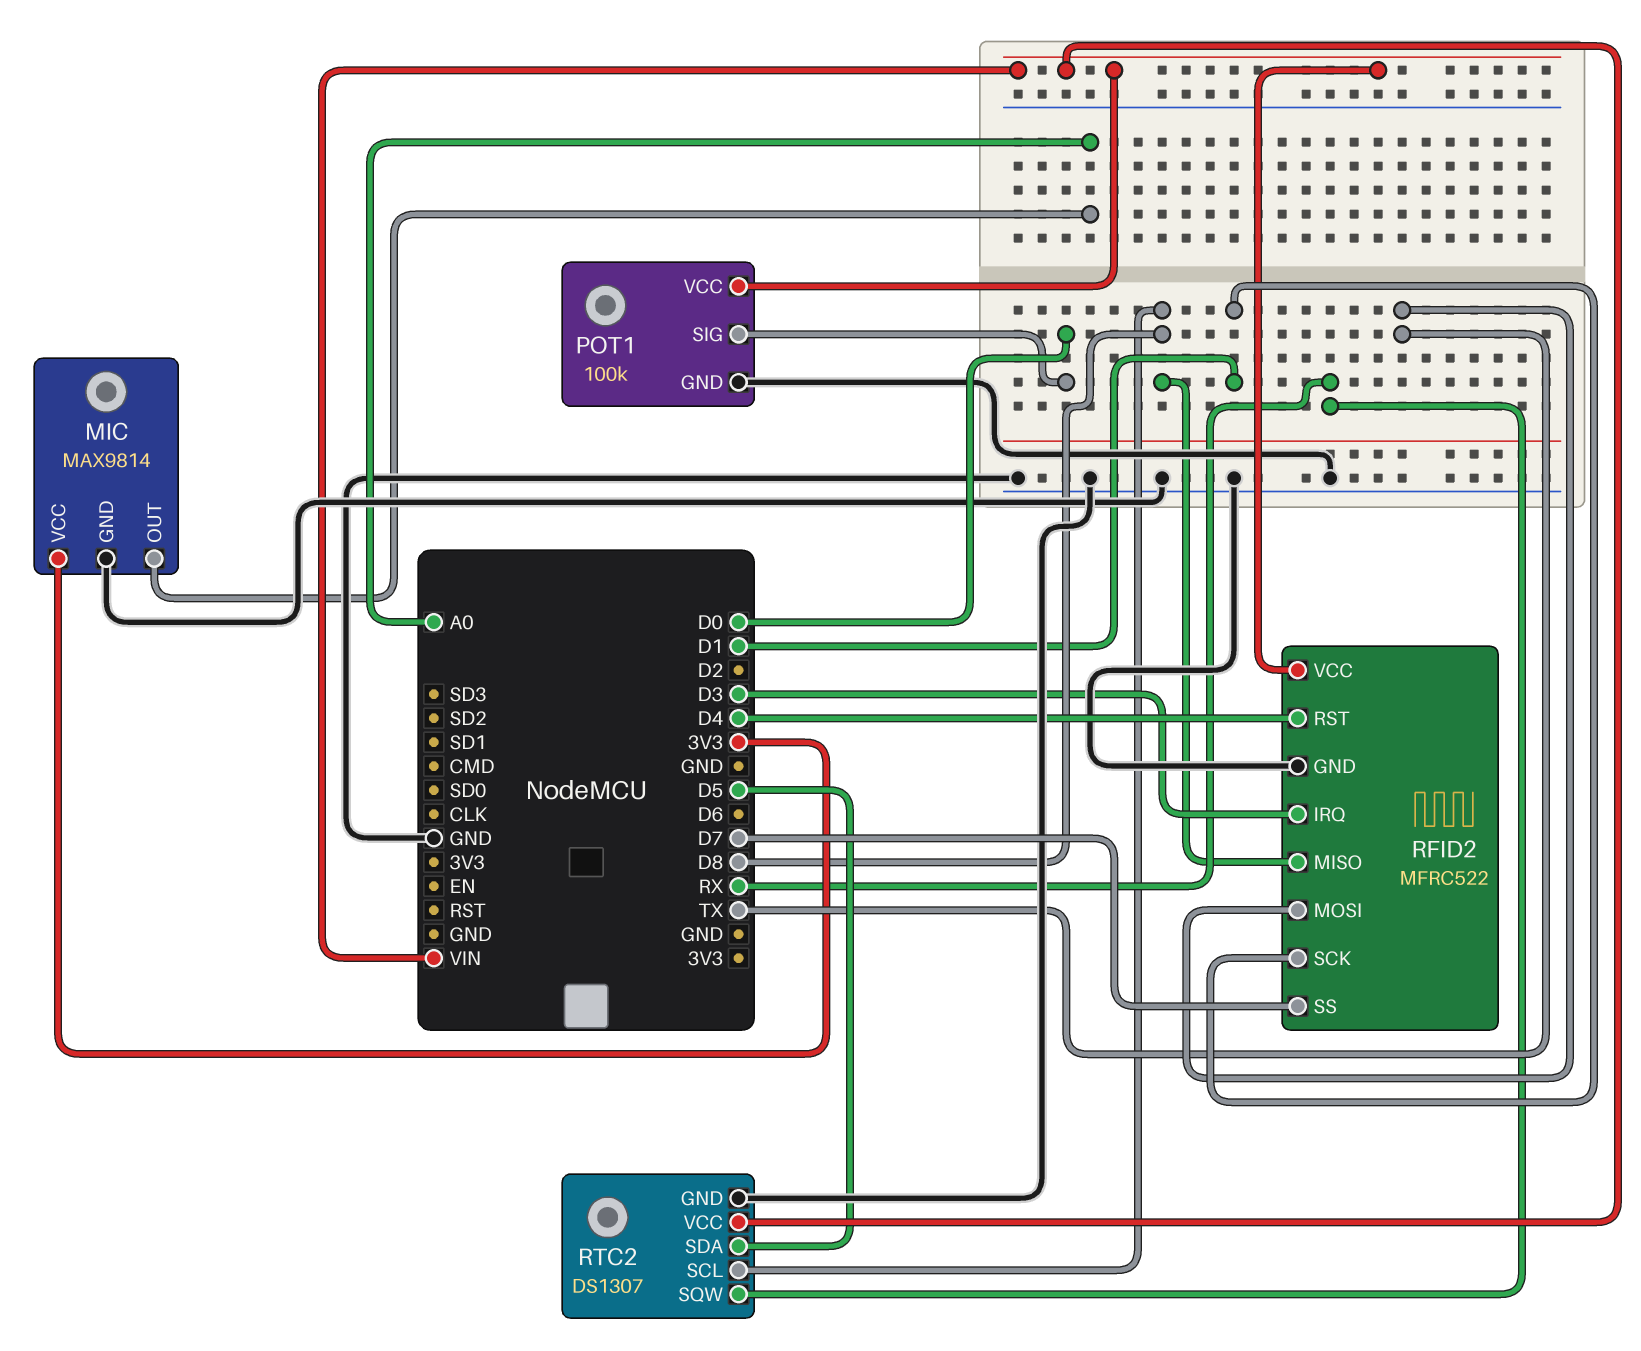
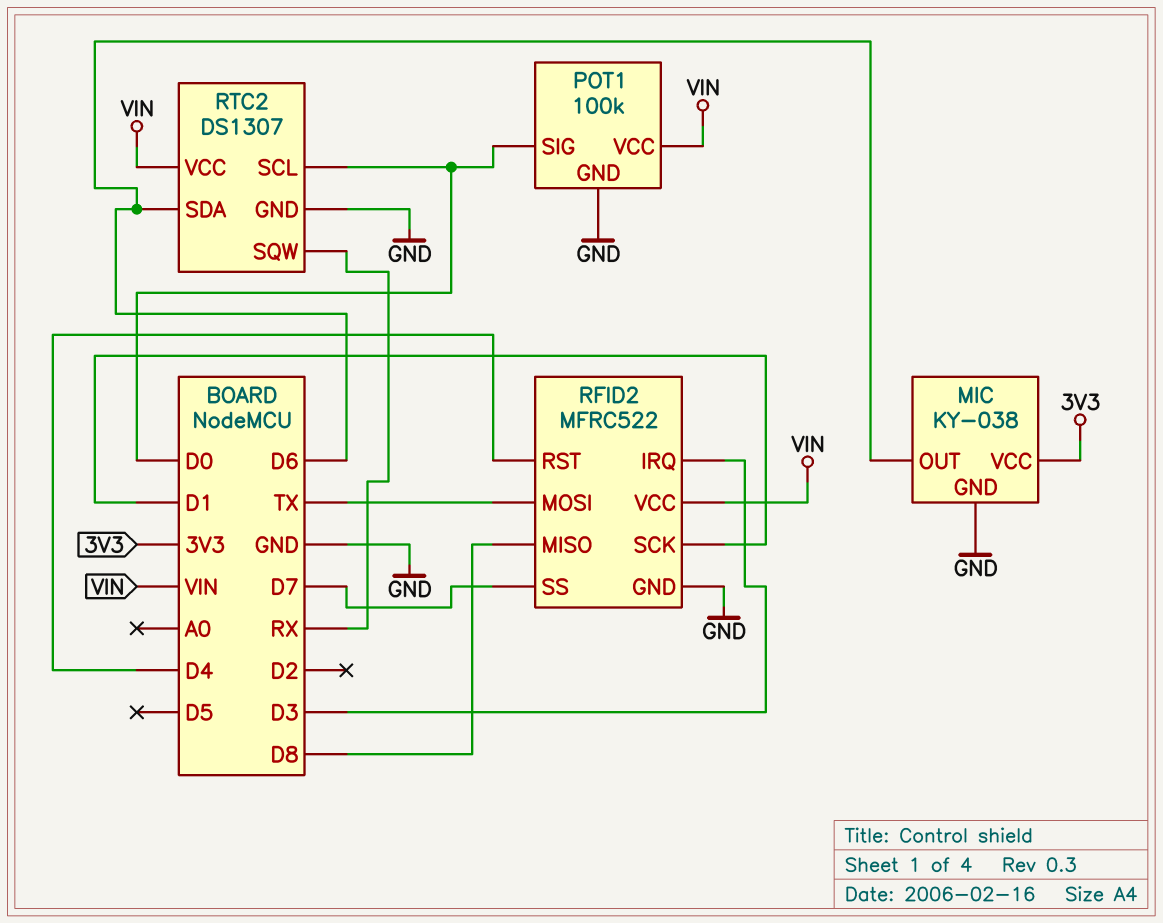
MIC: MAX9814 -> KY-038
MIC pin OUT: A0 -> D6
RTC2 pin SCL: D8 -> D0
RTC2 pin SDA: D5 -> D6

